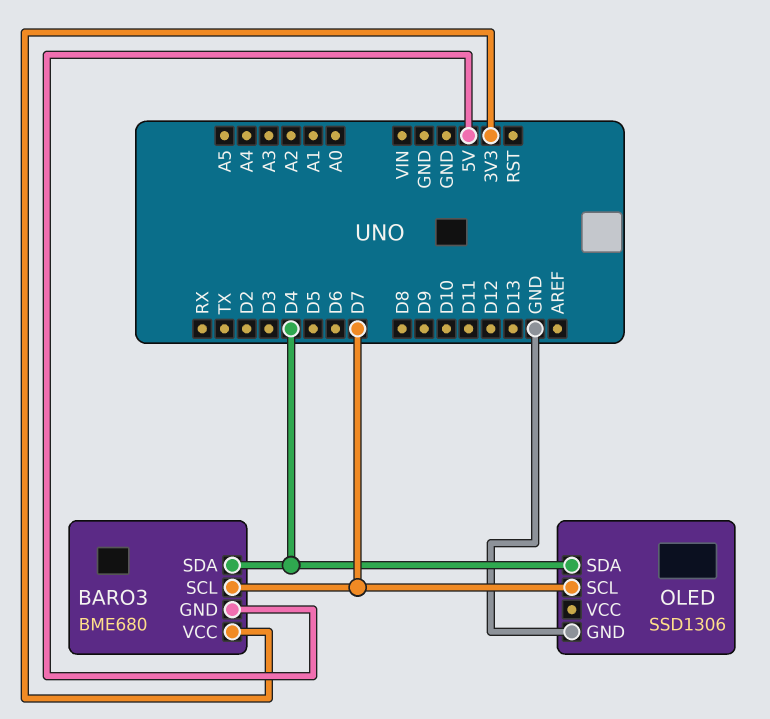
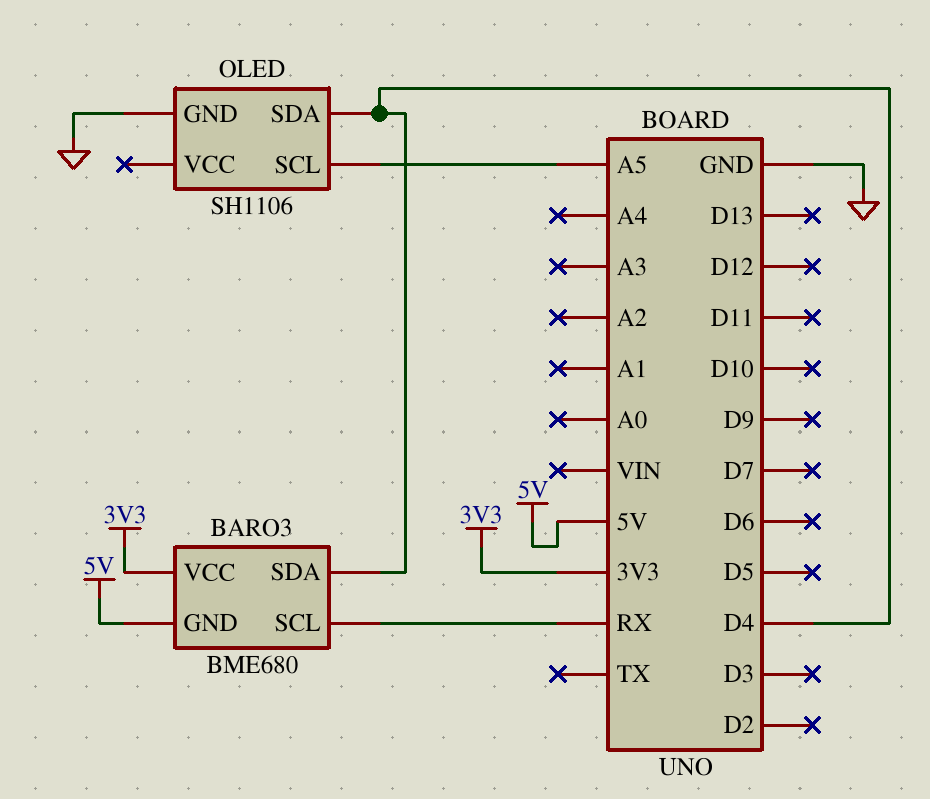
BARO3 pin SCL: D7 -> RX
OLED: SSD1306 -> SH1106
OLED pin SCL: D7 -> A5

